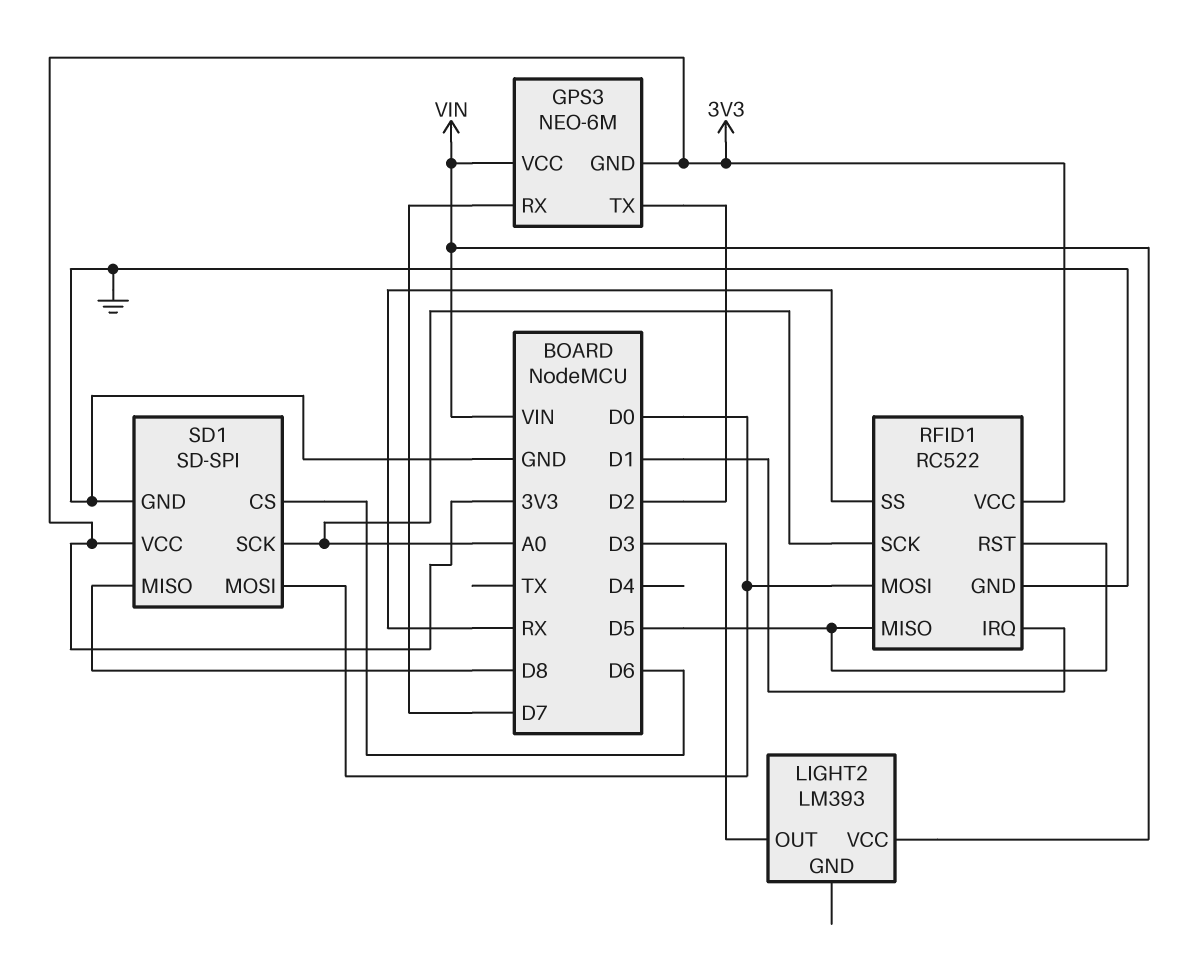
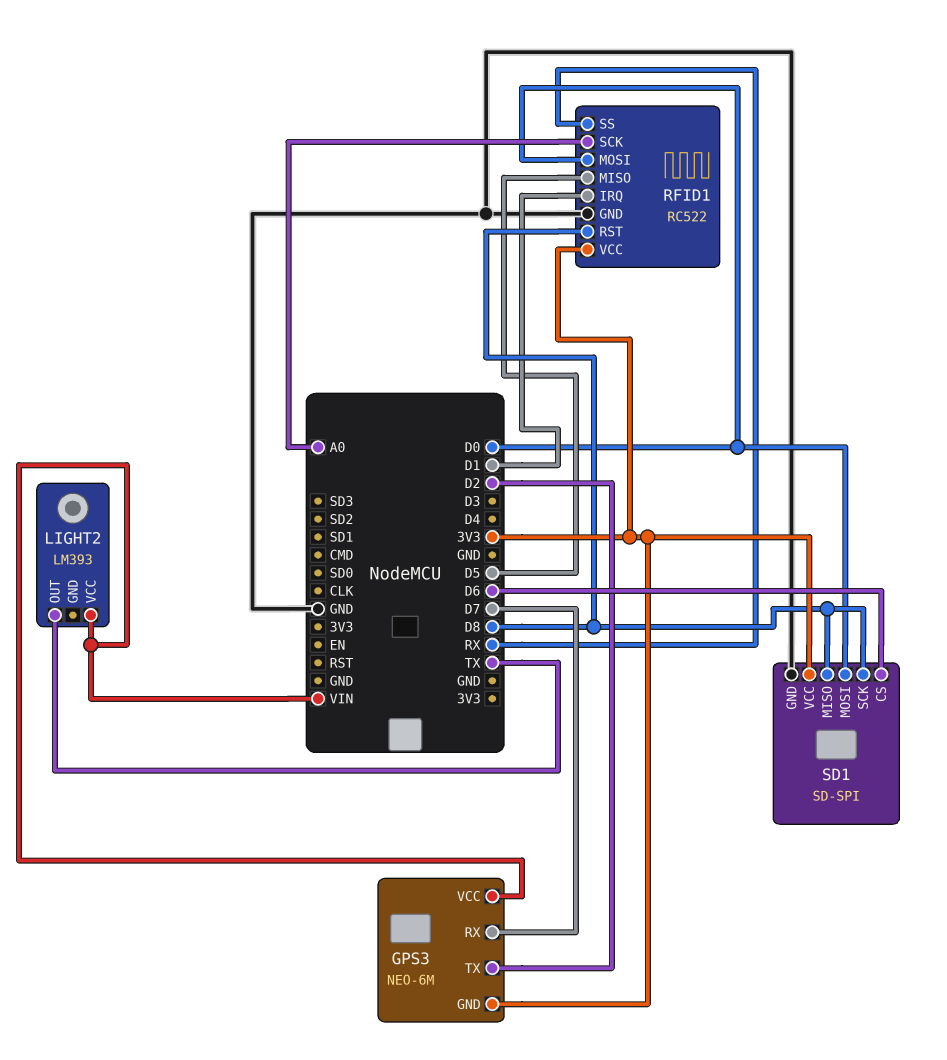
LIGHT2 pin OUT: D3 -> TX
RFID1 pin RST: D5 -> D8
SD1 pin SCK: A0 -> D8

